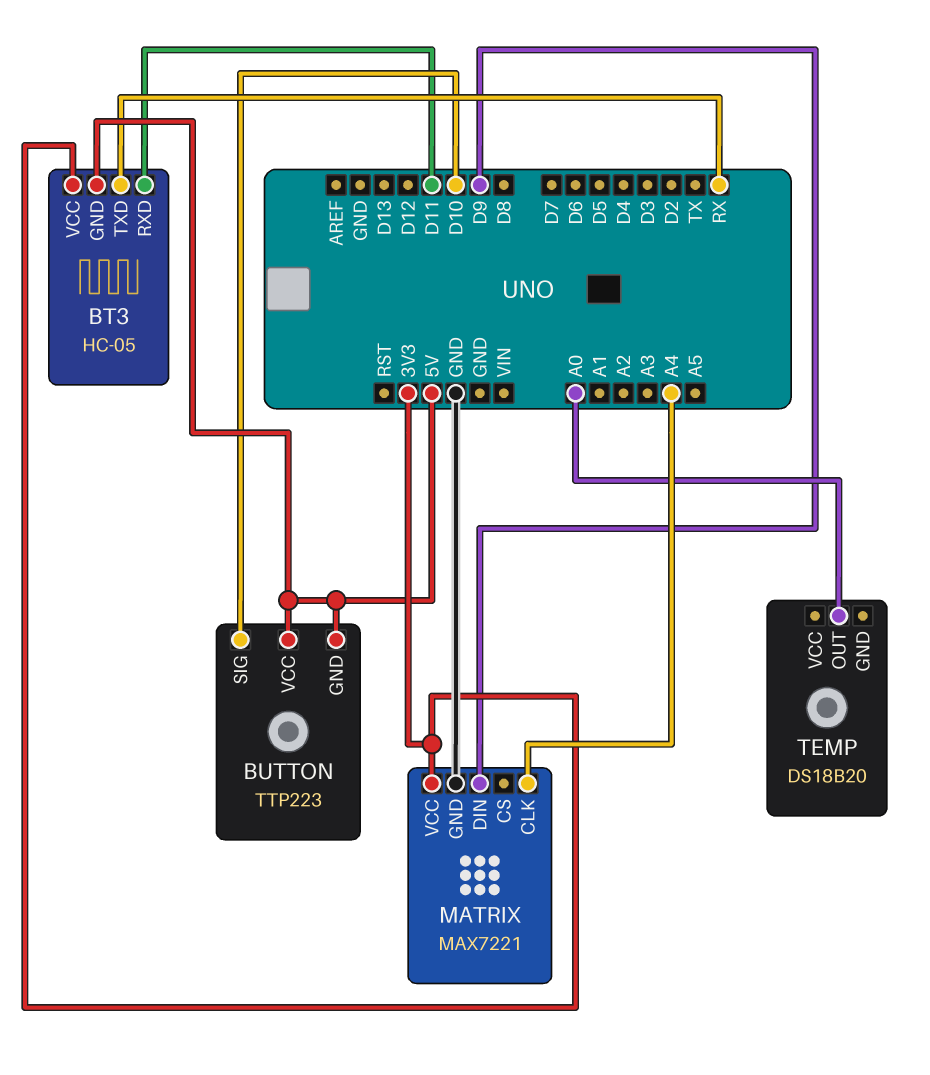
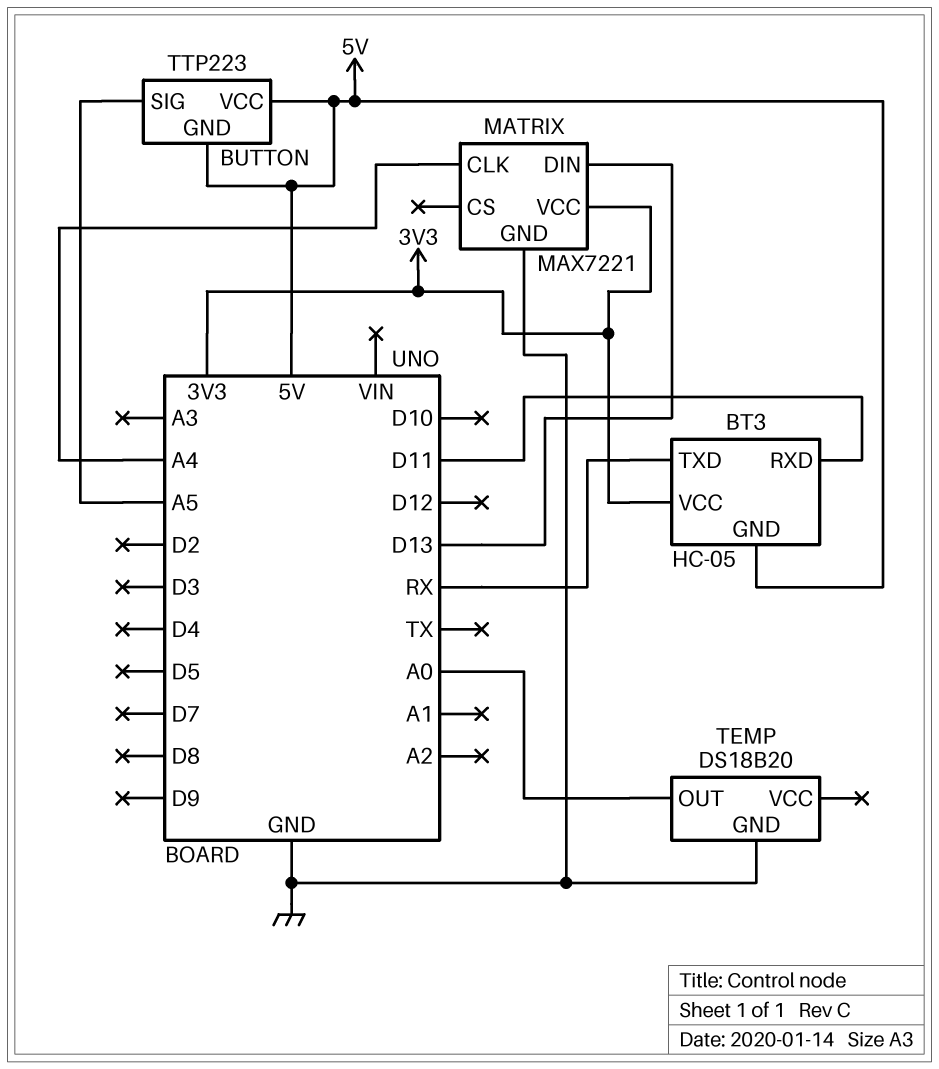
BUTTON pin SIG: D10 -> A5
MATRIX pin DIN: D9 -> D13
TEMP pin GND: none -> GND

